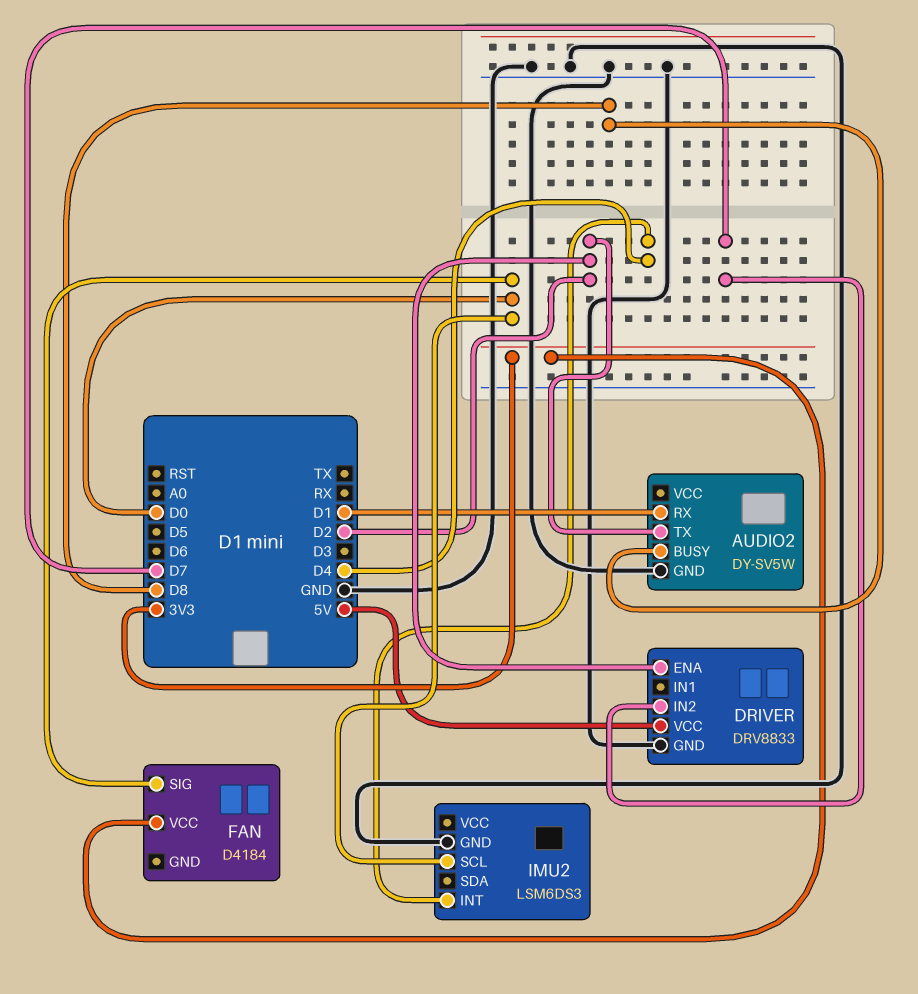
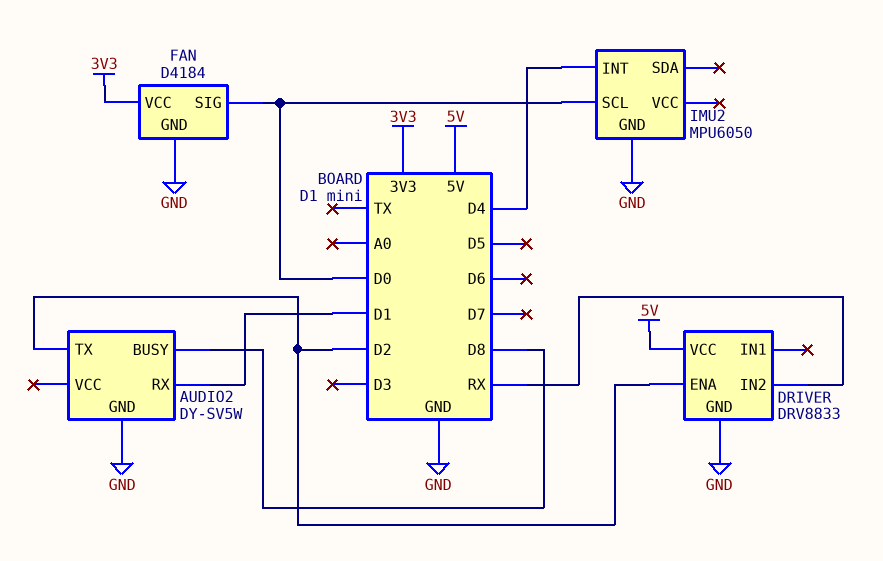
DRIVER pin IN2: D7 -> RX
FAN pin GND: none -> GND
IMU2: LSM6DS3 -> MPU6050

